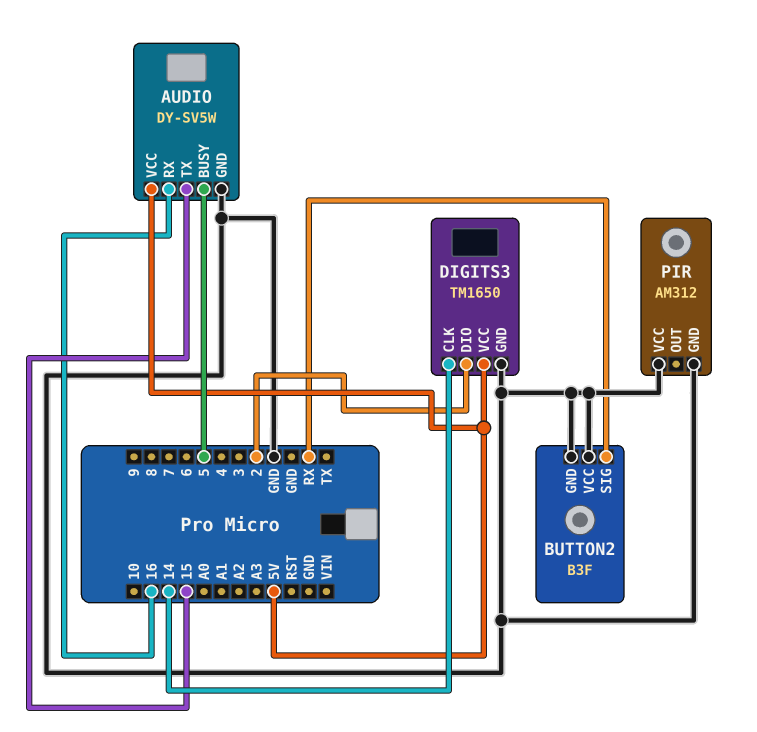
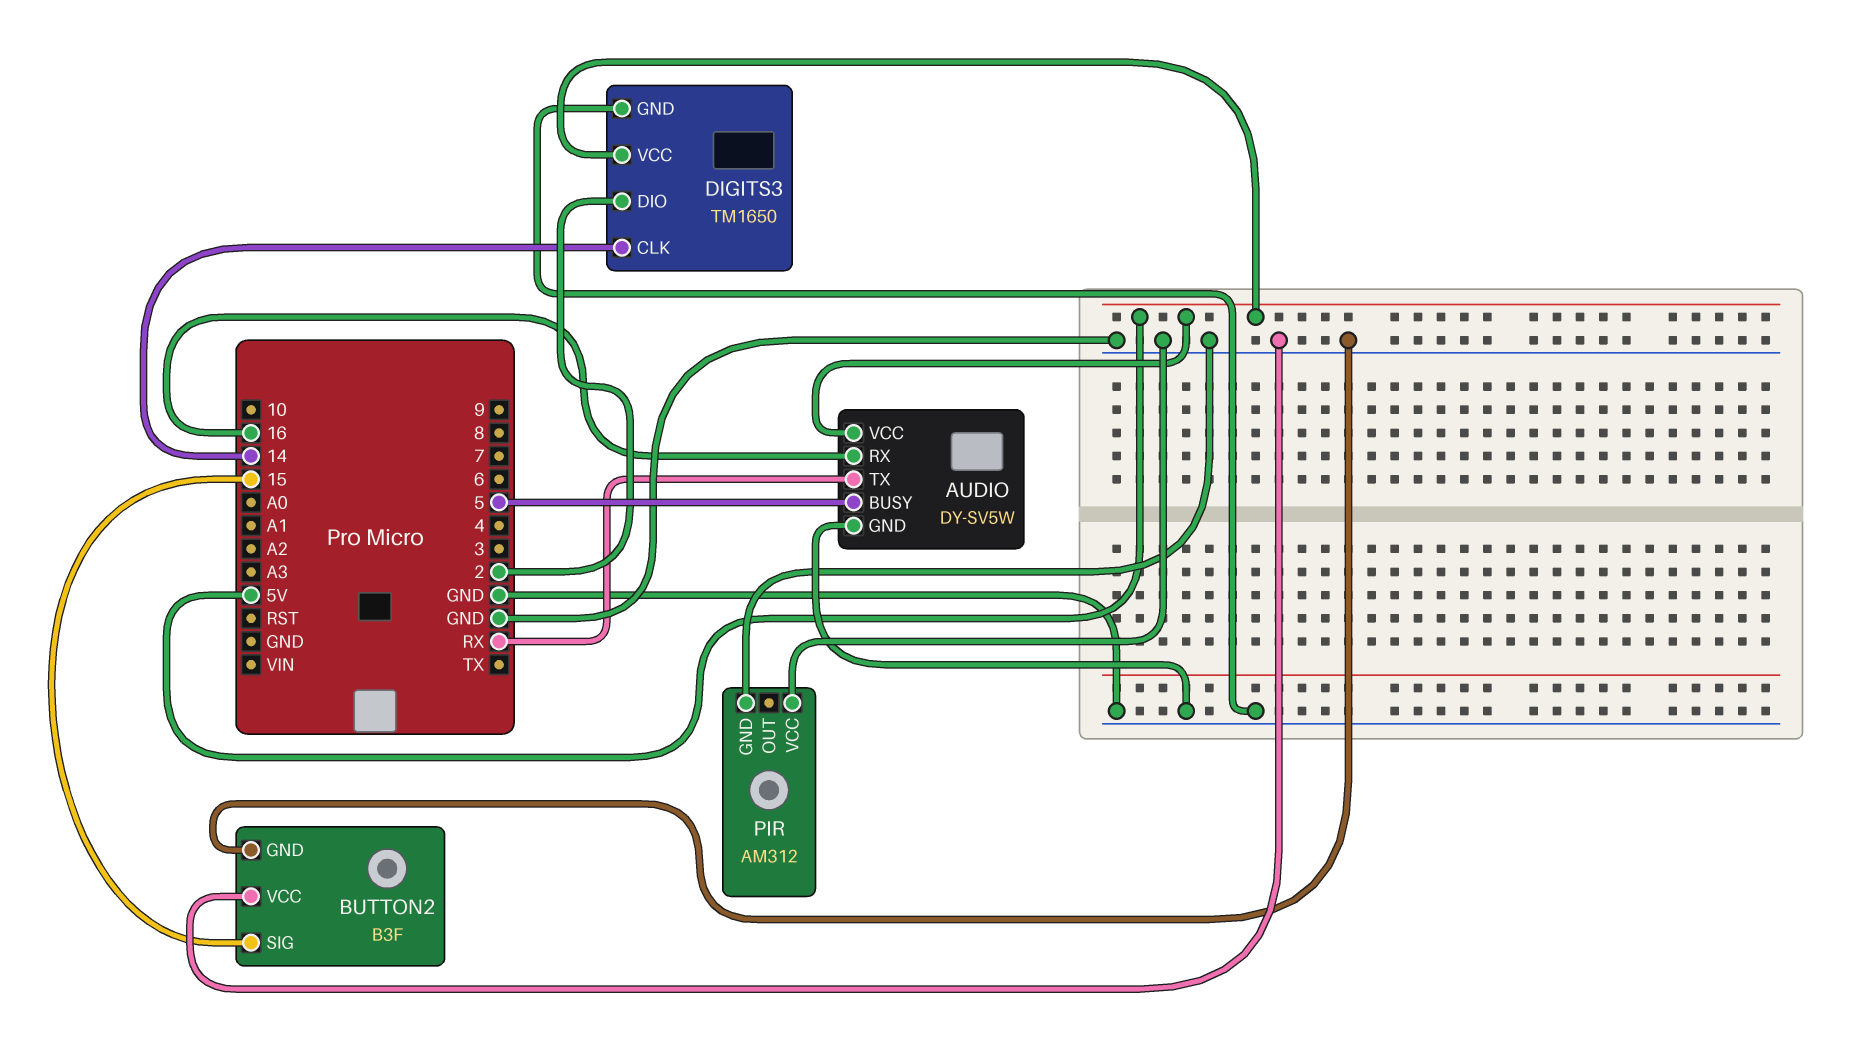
AUDIO pin TX: 15 -> RX
BUTTON2 pin SIG: RX -> 15

